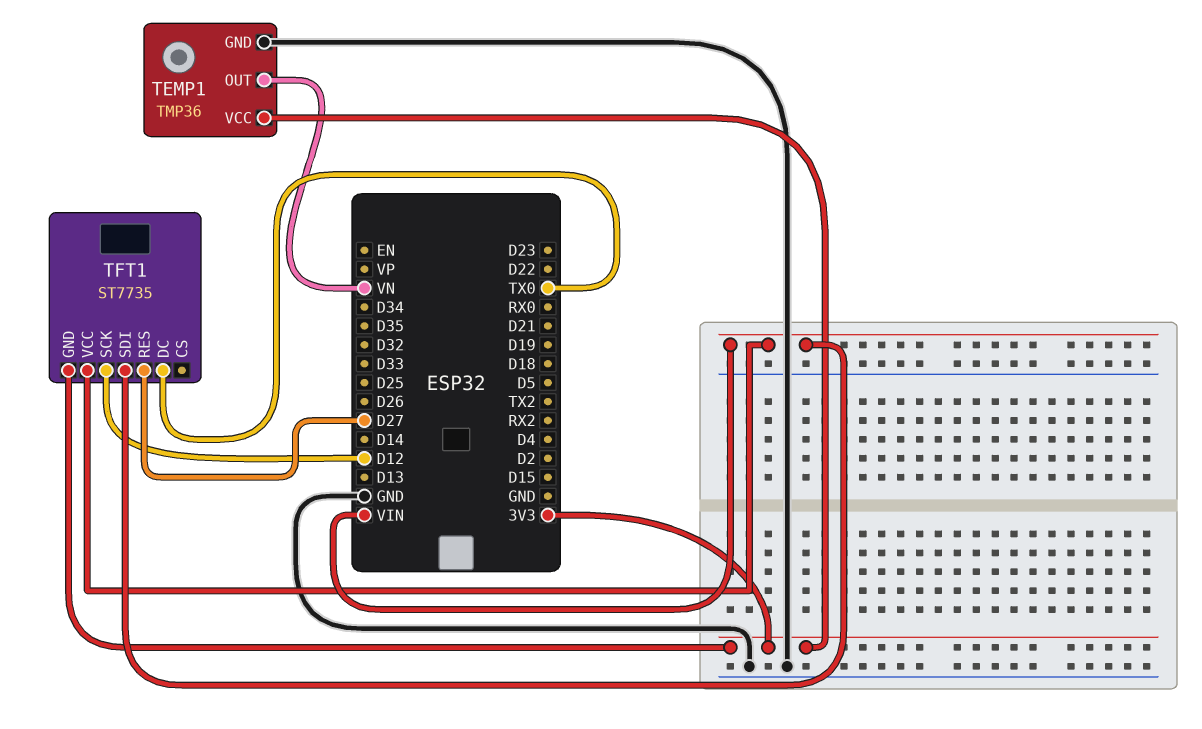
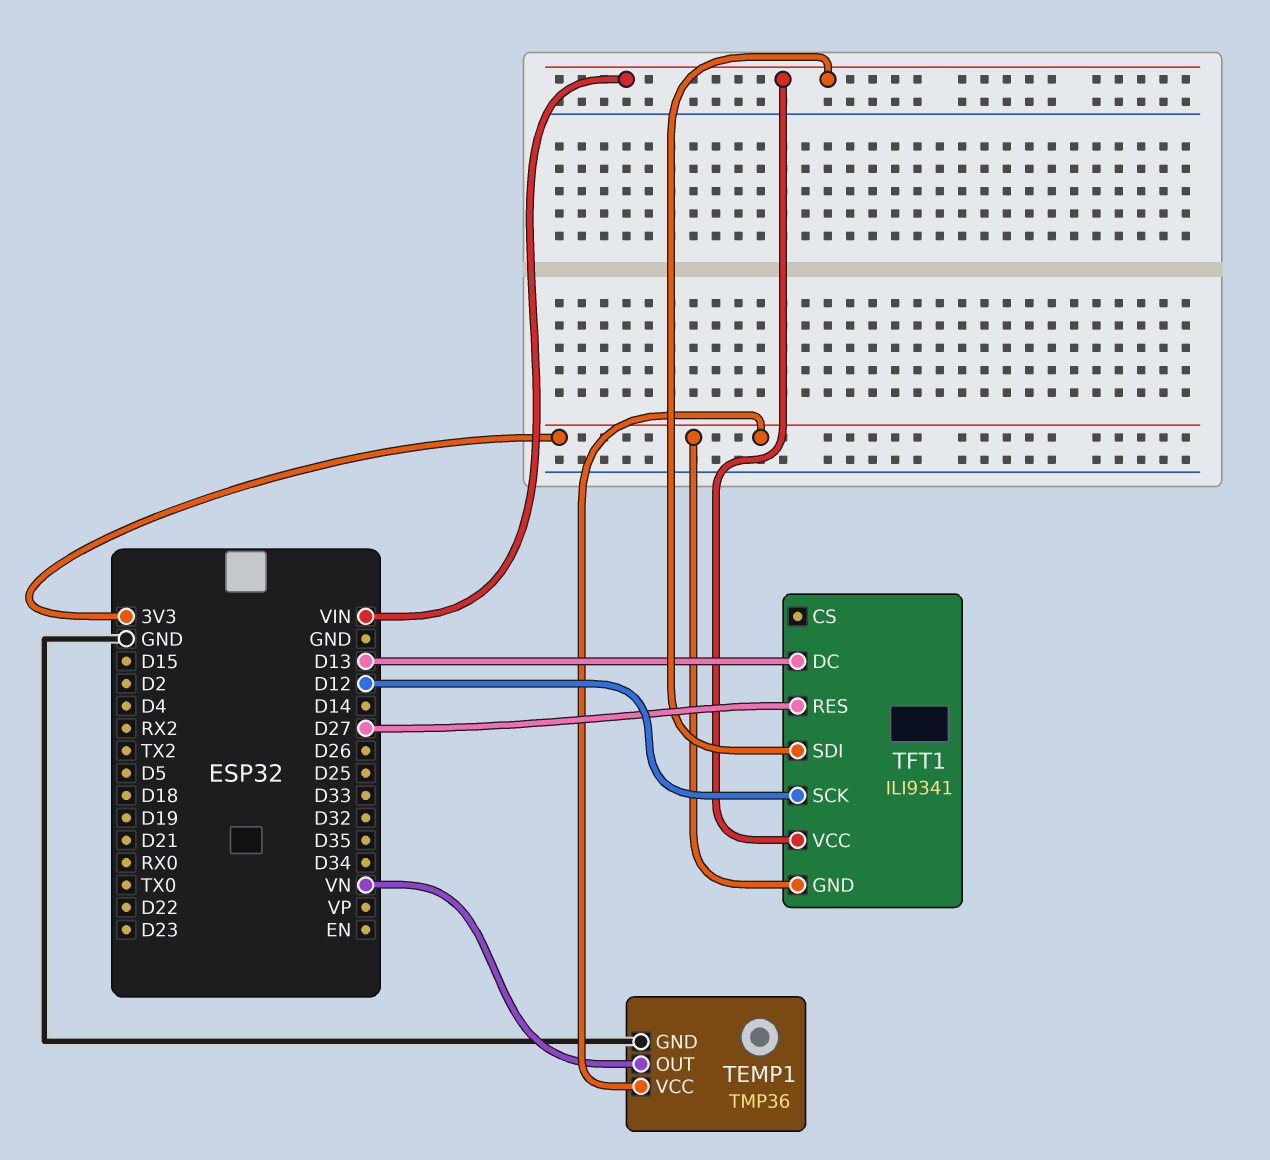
TFT1: ST7735 -> ILI9341
TFT1 pin DC: TX0 -> D13

